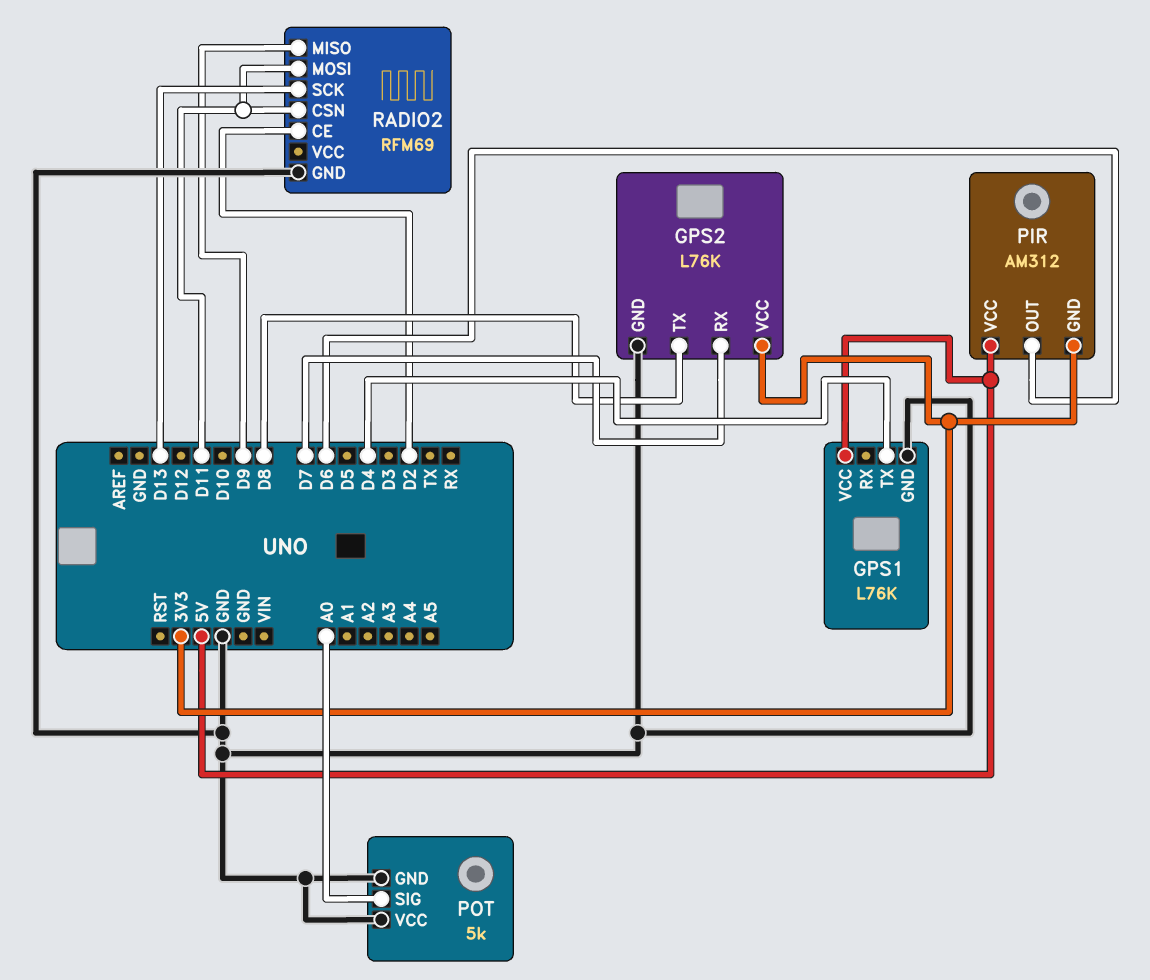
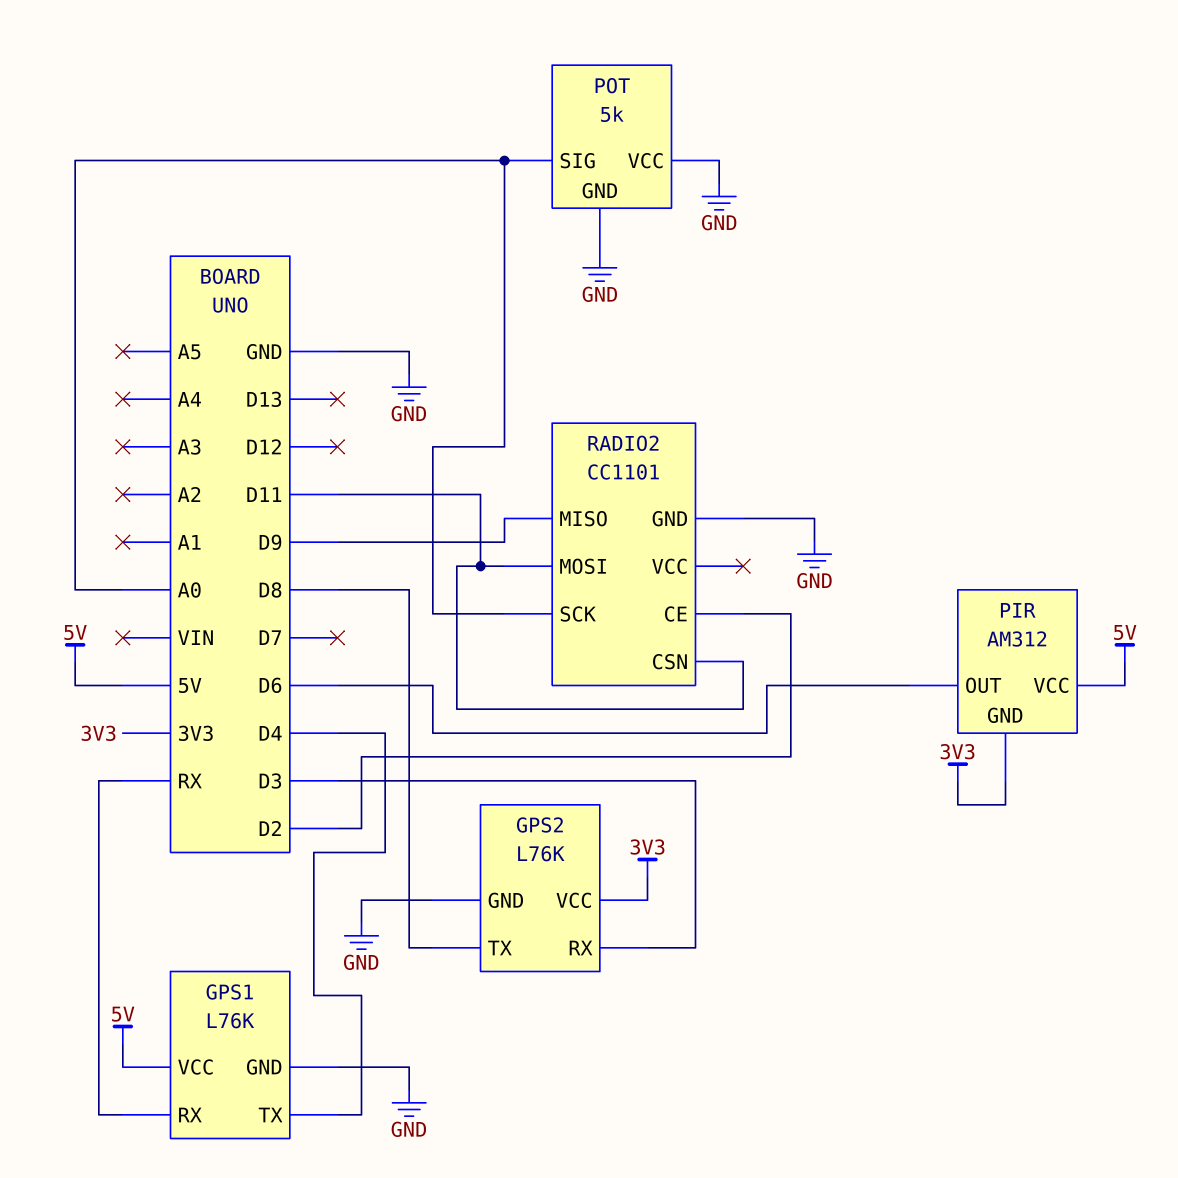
GPS1 pin RX: none -> RX
GPS2 pin RX: D7 -> D3
RADIO2: RFM69 -> CC1101
RADIO2 pin SCK: D13 -> A0

